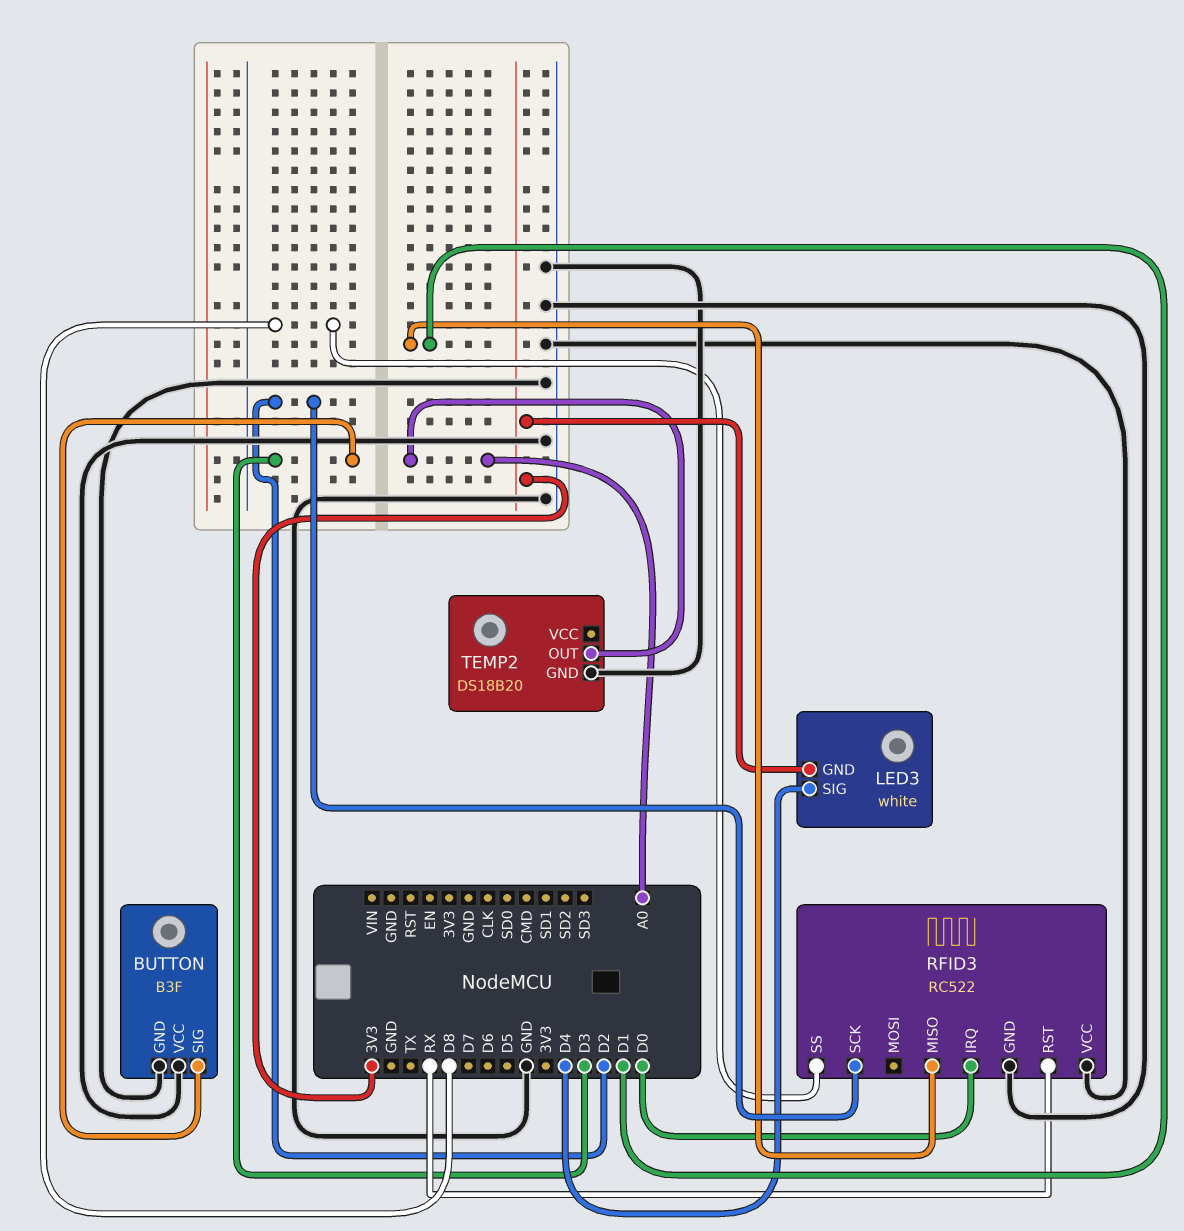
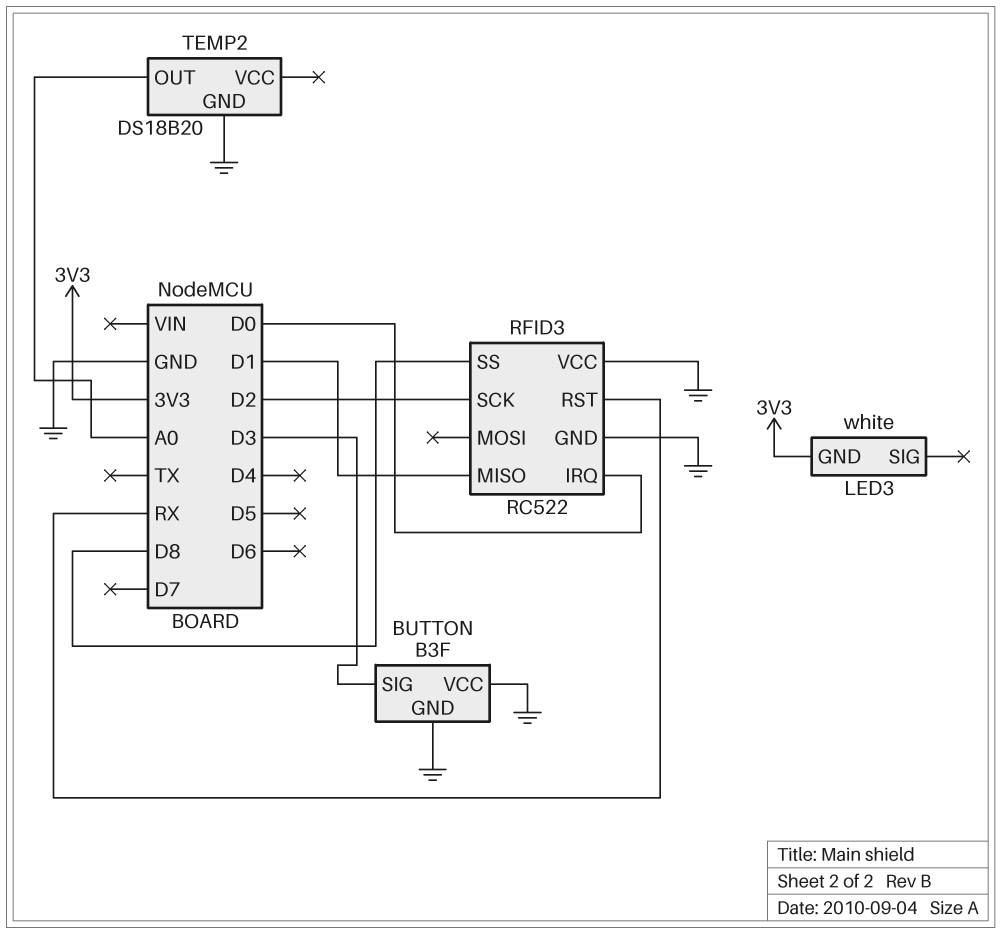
LED3 pin SIG: D4 -> none

